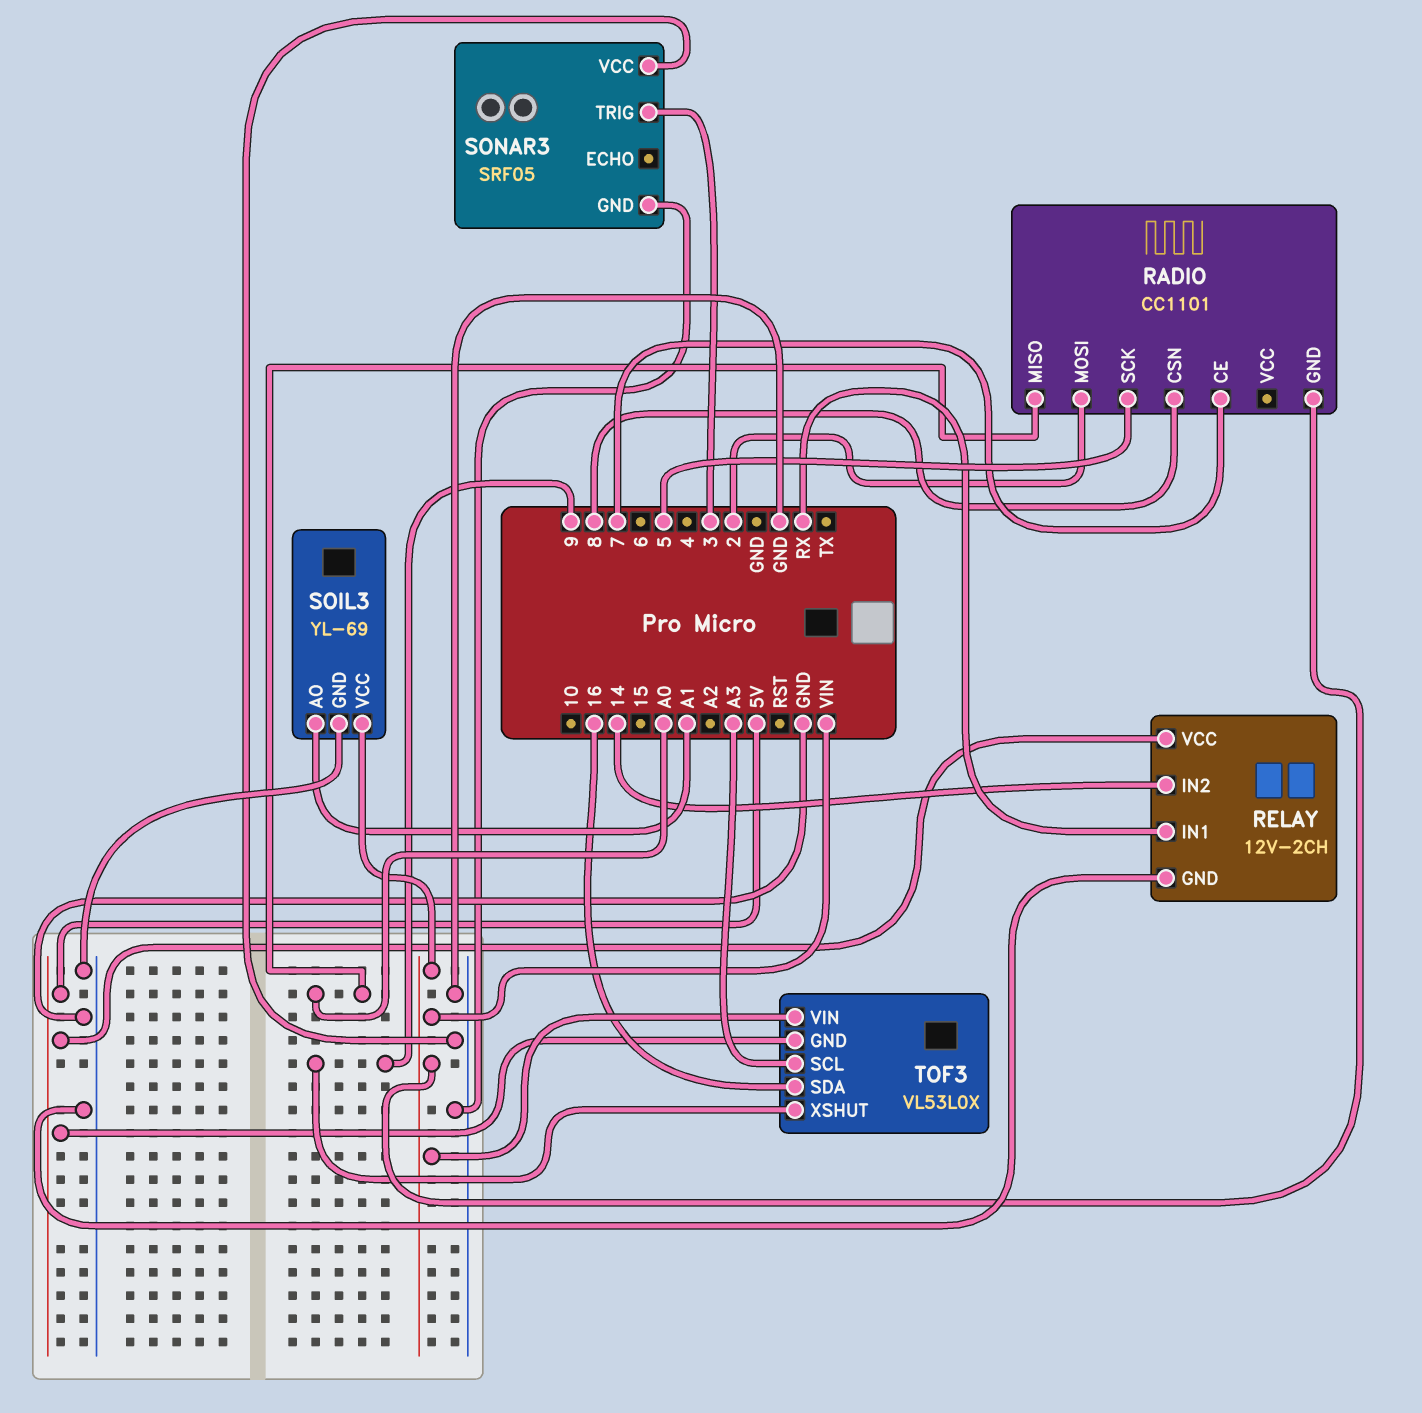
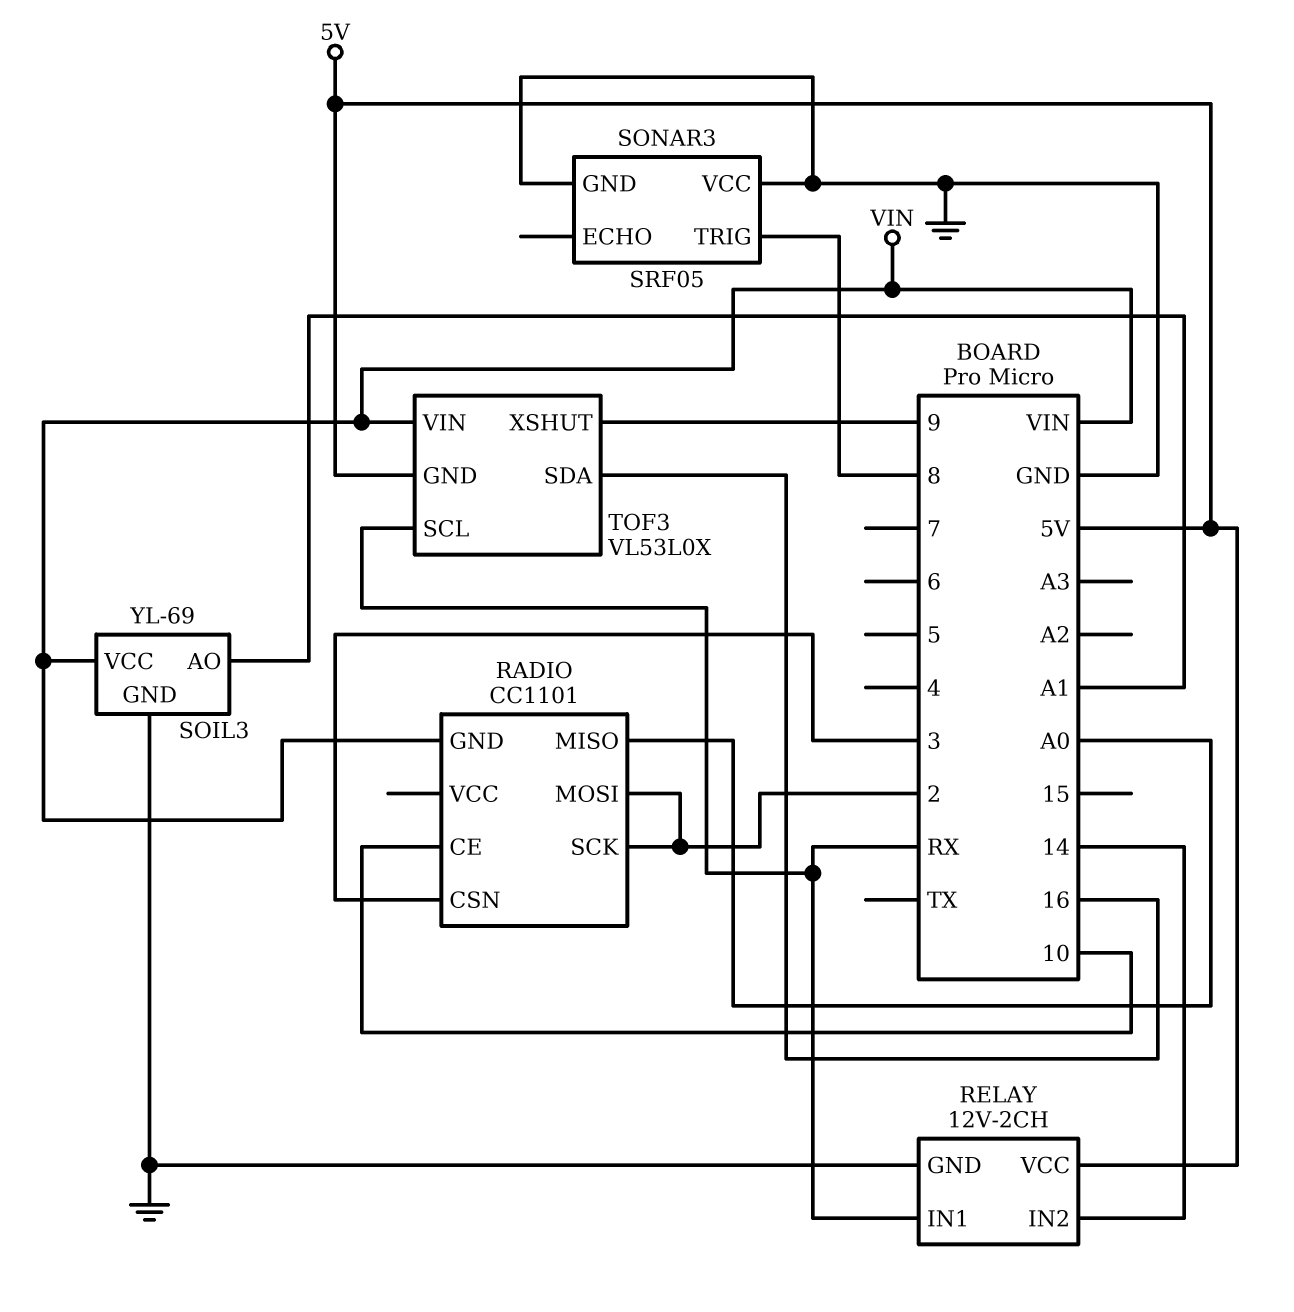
RADIO pin CE: 7 -> 10
RADIO pin CSN: 8 -> 3
RADIO pin SCK: 5 -> 2
SONAR3 pin TRIG: 3 -> 8
TOF3 pin SCL: A3 -> RX

